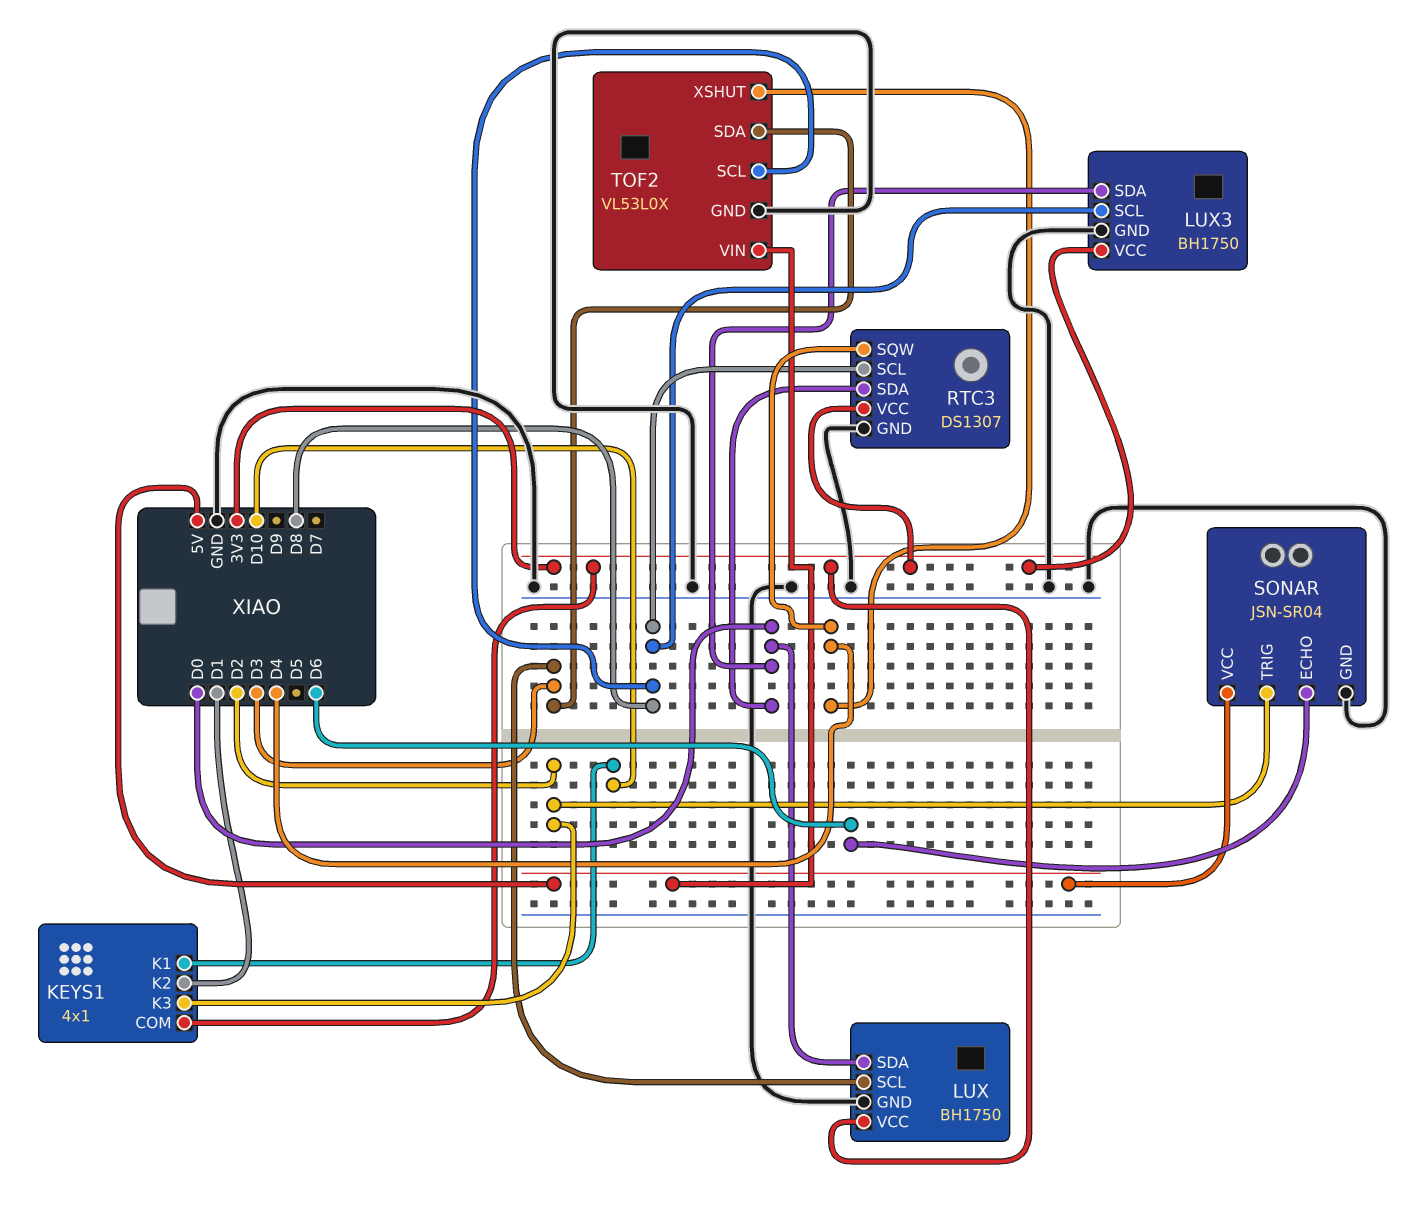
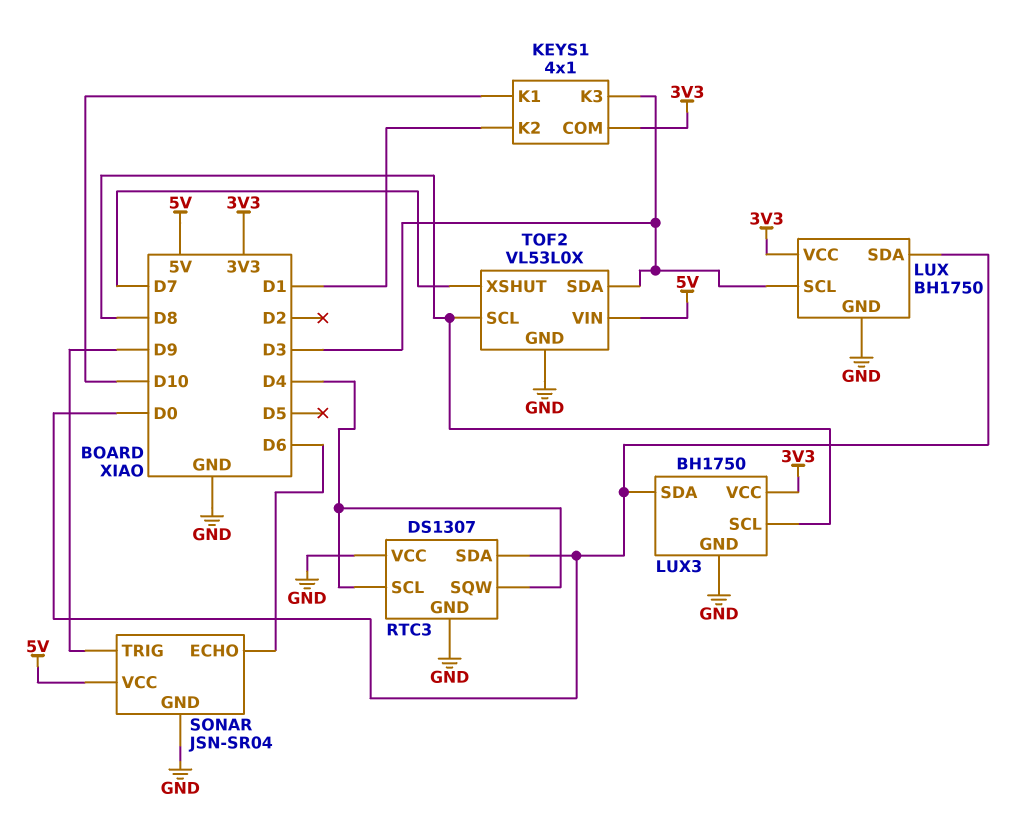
KEYS1 pin K3: D2 -> D3
RTC3 pin SCL: D8 -> D4
RTC3 pin VCC: 3V3 -> GND
SONAR pin TRIG: D2 -> D9
TOF2 pin XSHUT: D4 -> D7

